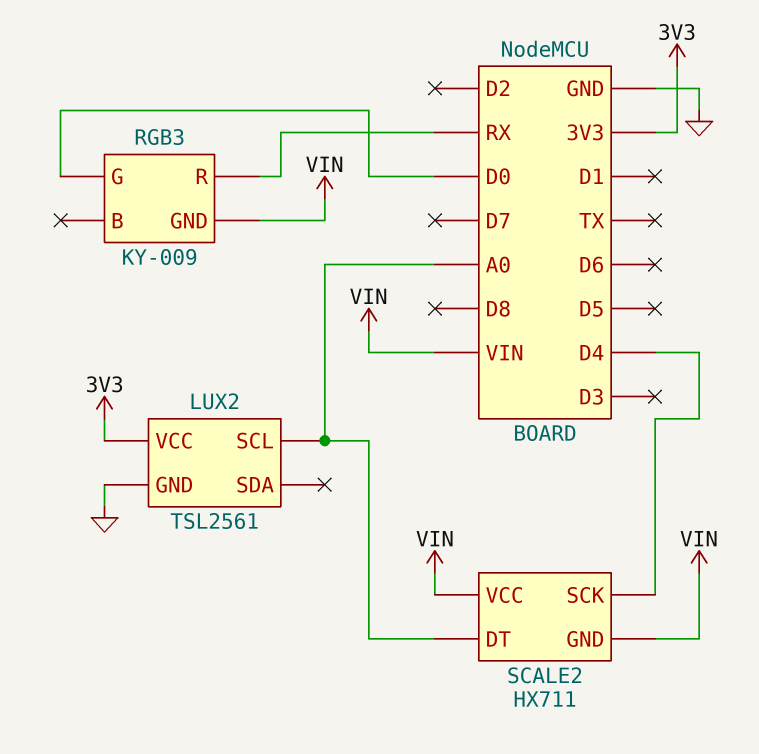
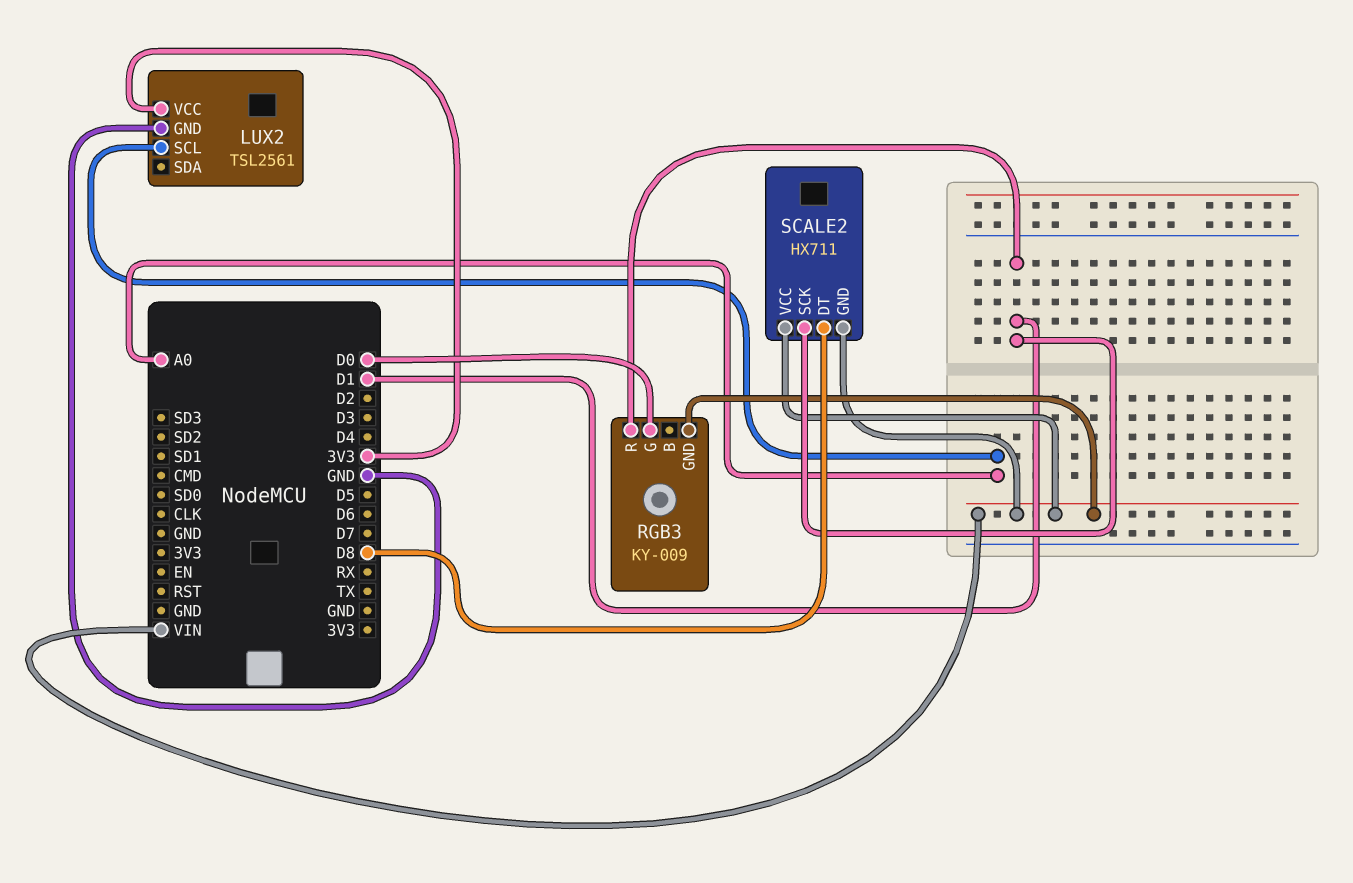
RGB3 pin R: RX -> D1
SCALE2 pin DT: A0 -> D8
SCALE2 pin SCK: D4 -> D1

